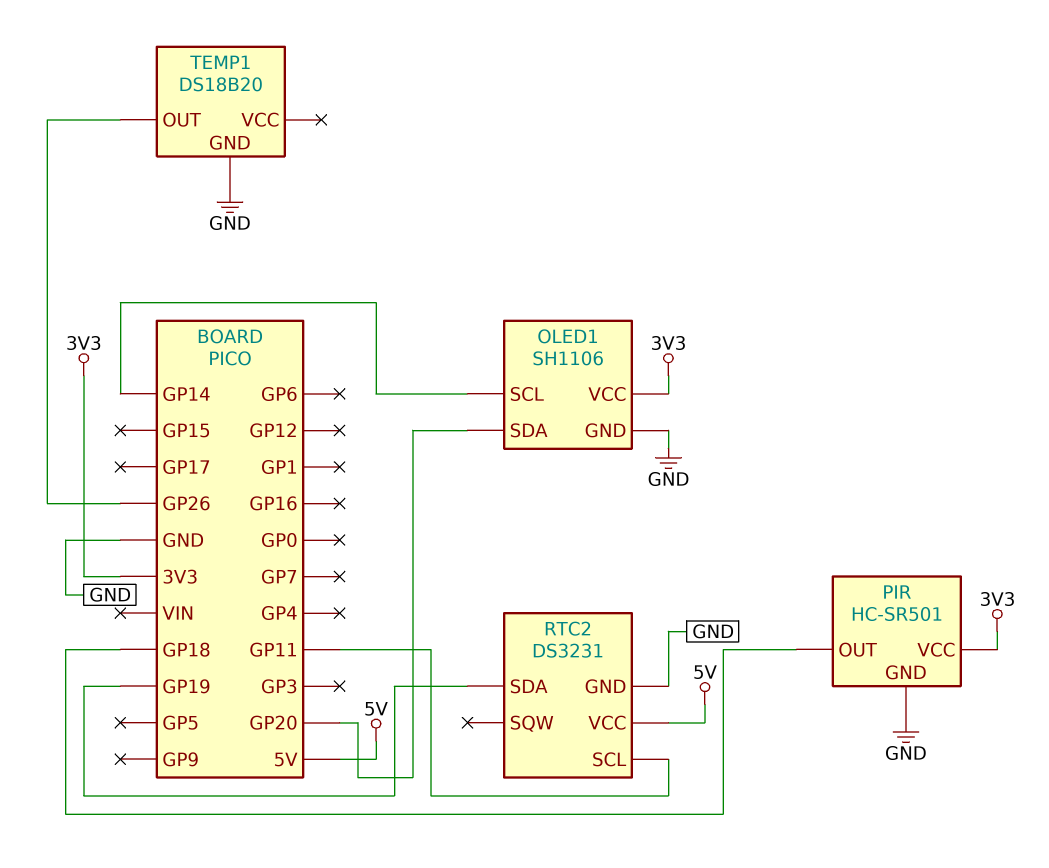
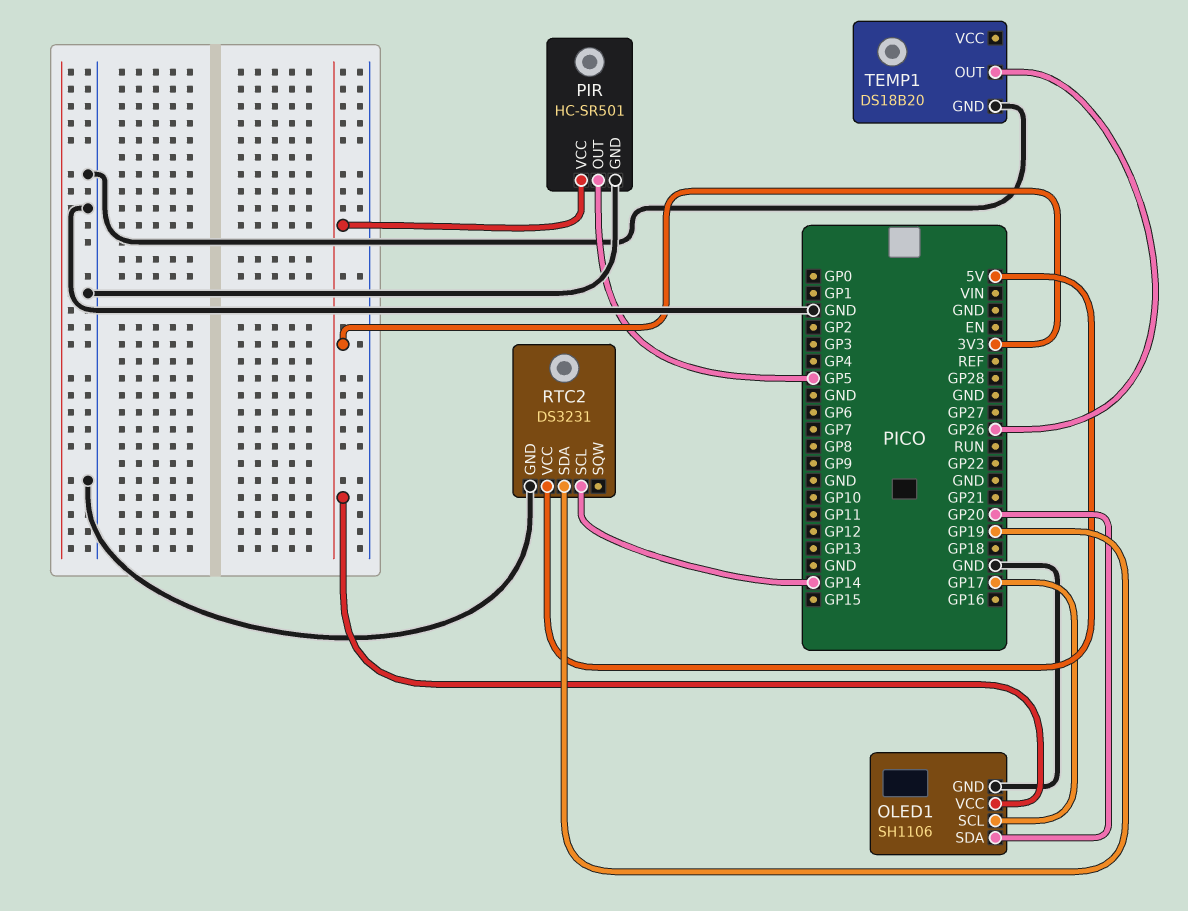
OLED1 pin SCL: GP14 -> GP17
PIR pin OUT: GP18 -> GP5
RTC2 pin SCL: GP11 -> GP14

